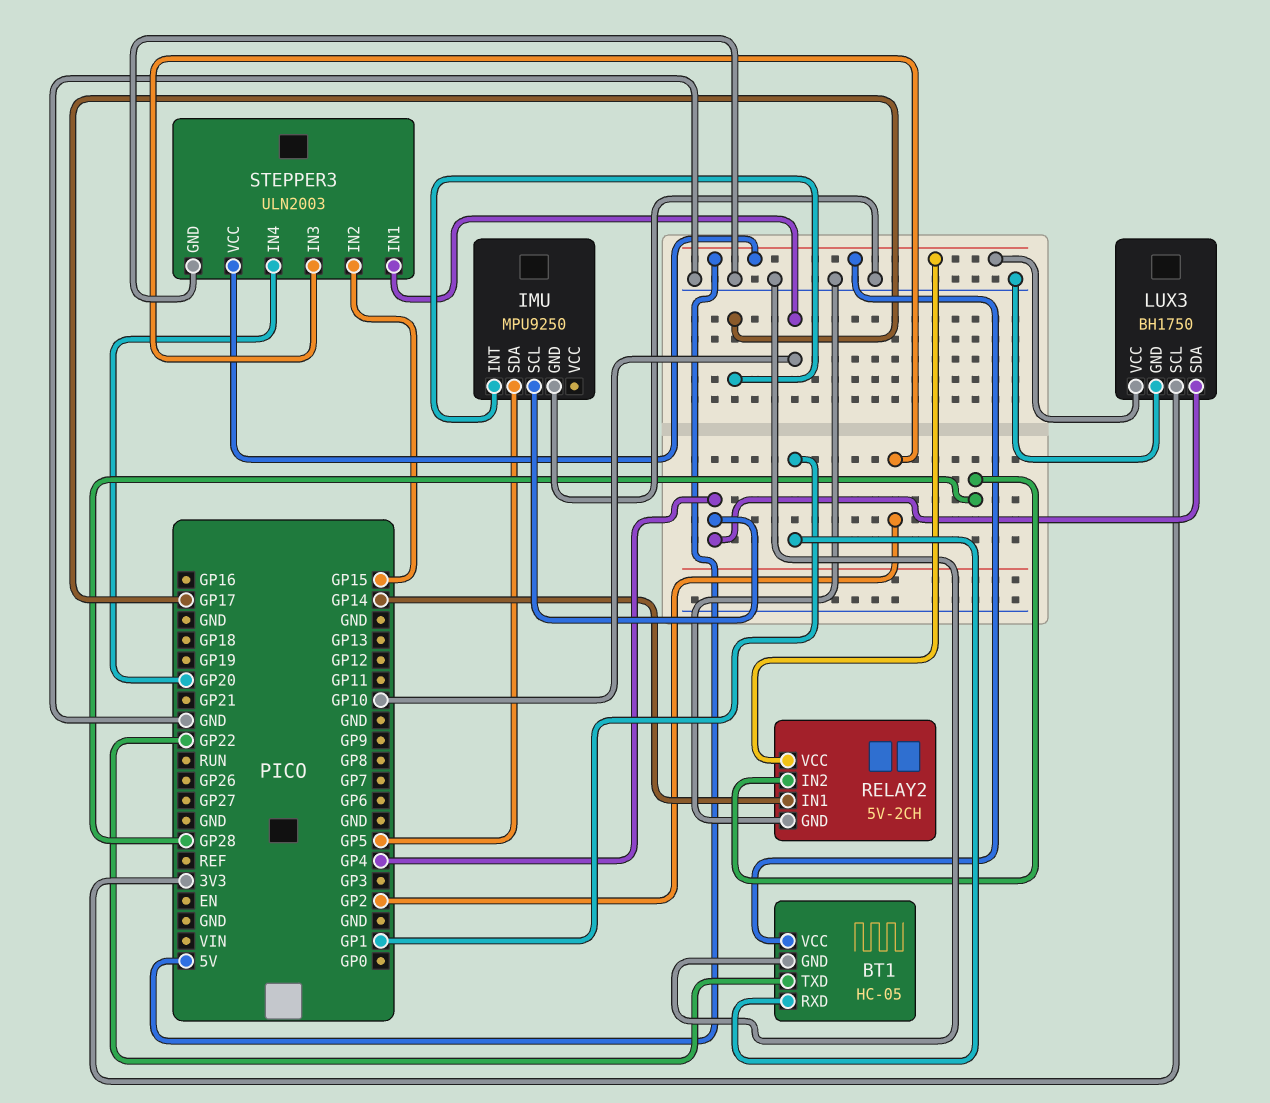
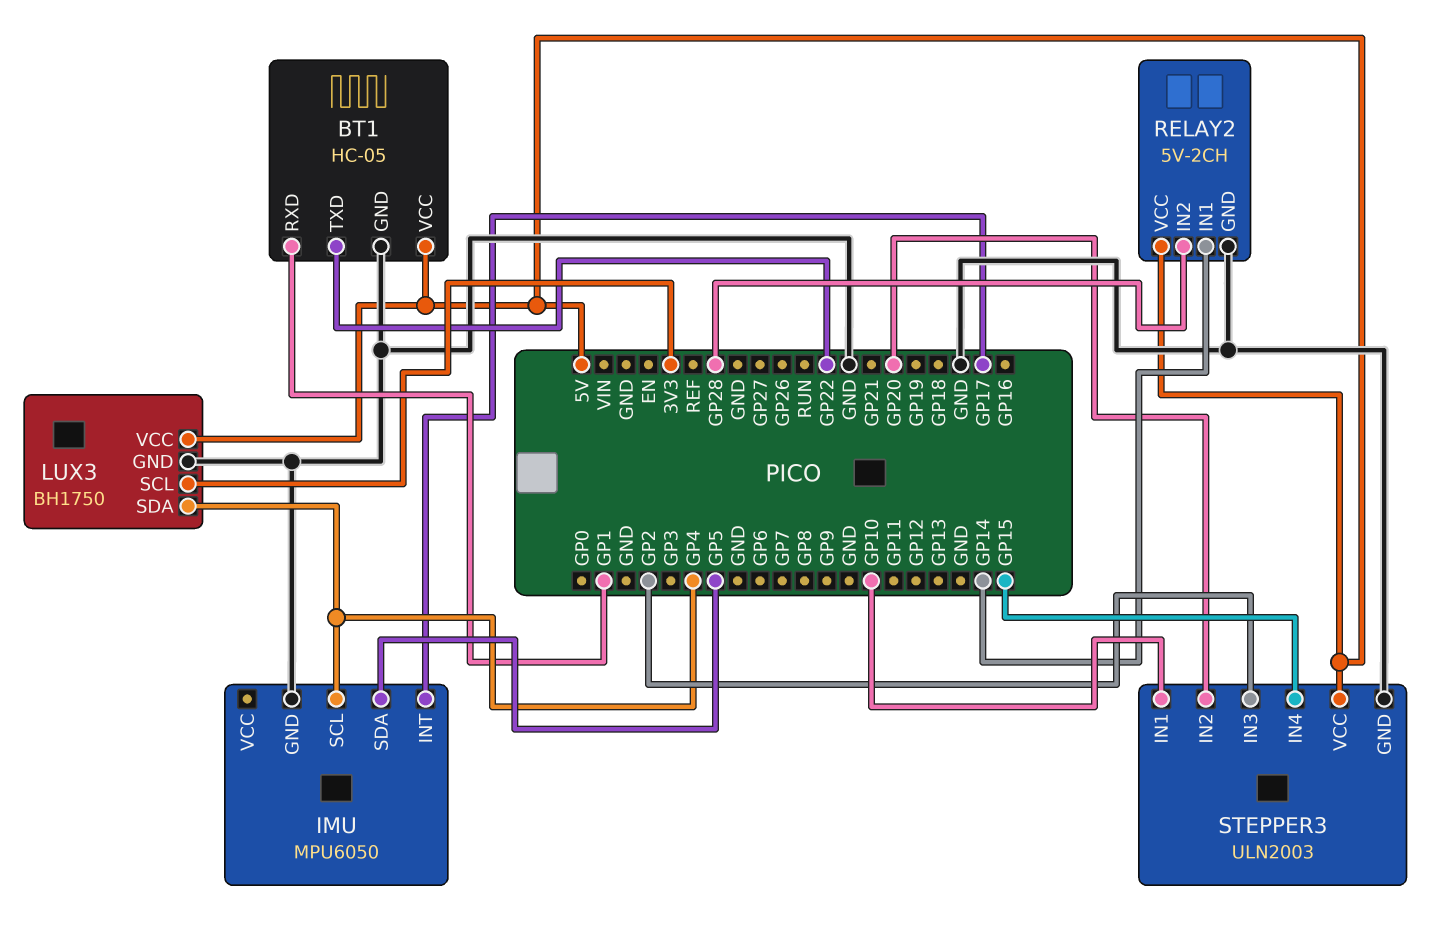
IMU: MPU9250 -> MPU6050
STEPPER3 pin IN2: GP15 -> GP20
STEPPER3 pin IN4: GP20 -> GP15

